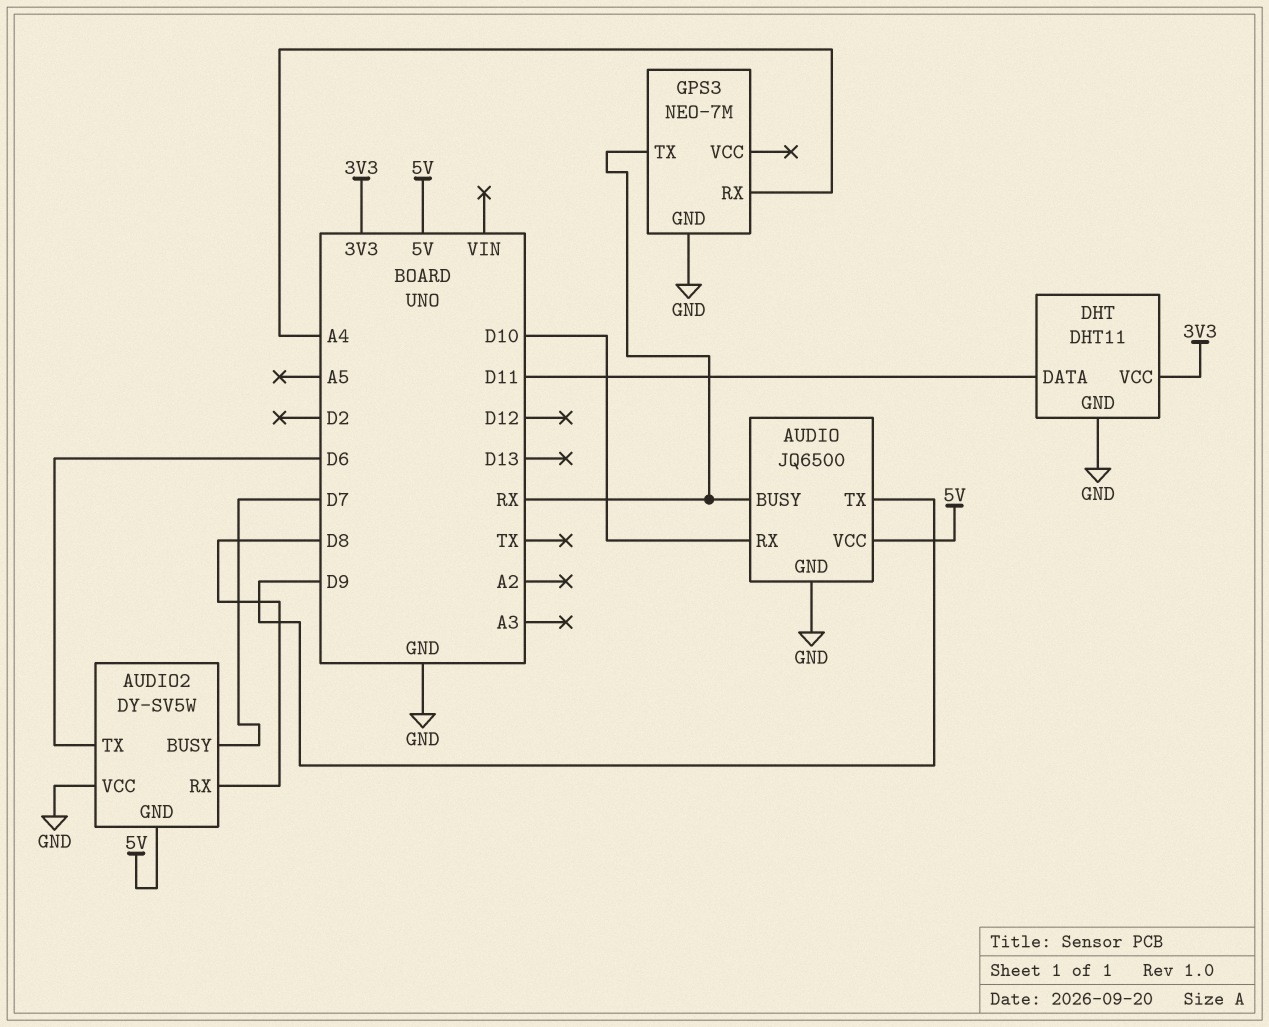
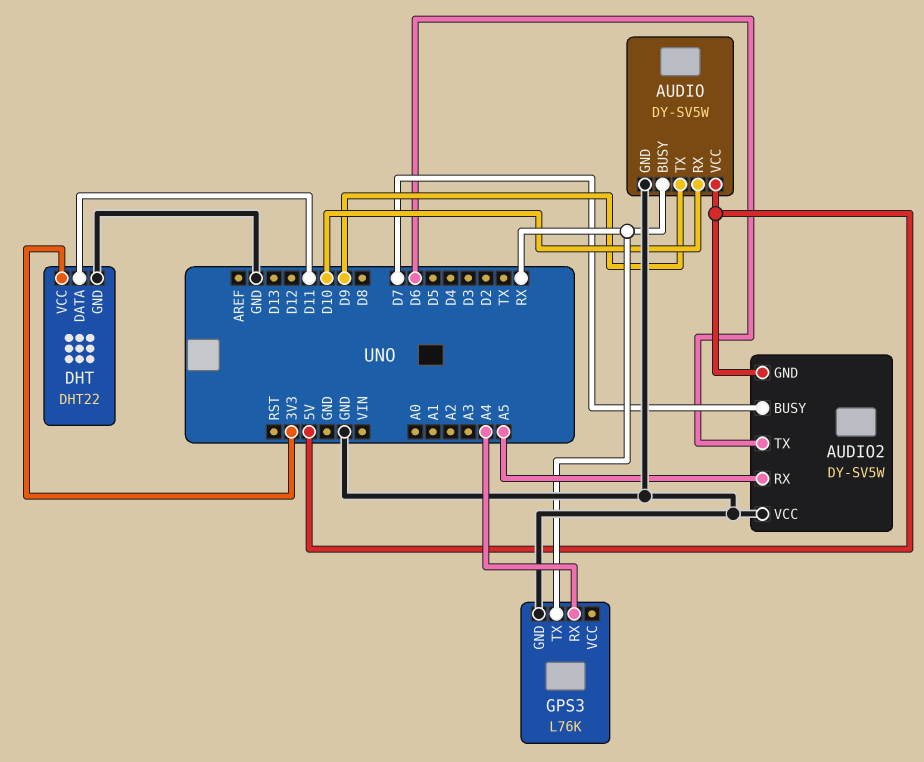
AUDIO: JQ6500 -> DY-SV5W
AUDIO2 pin RX: D8 -> A5
DHT: DHT11 -> DHT22
GPS3: NEO-7M -> L76K

